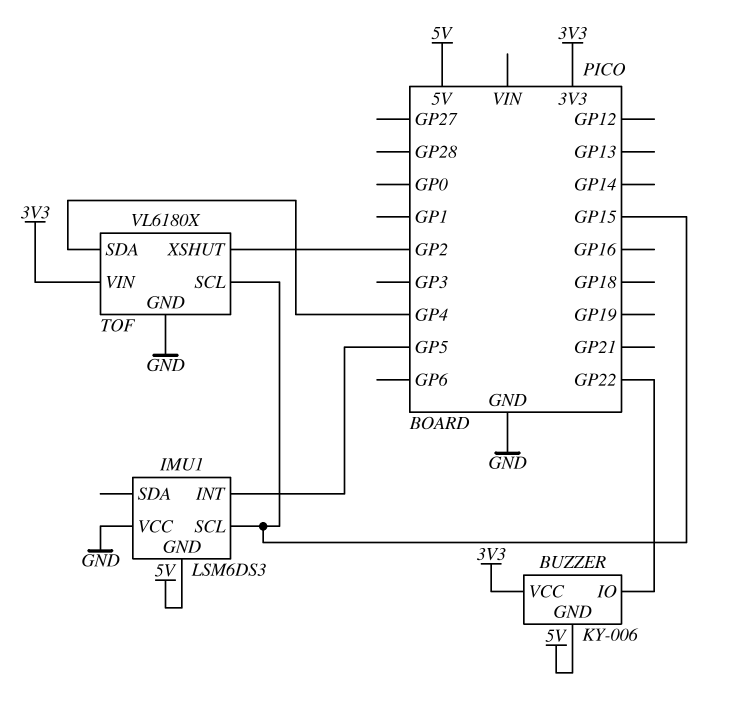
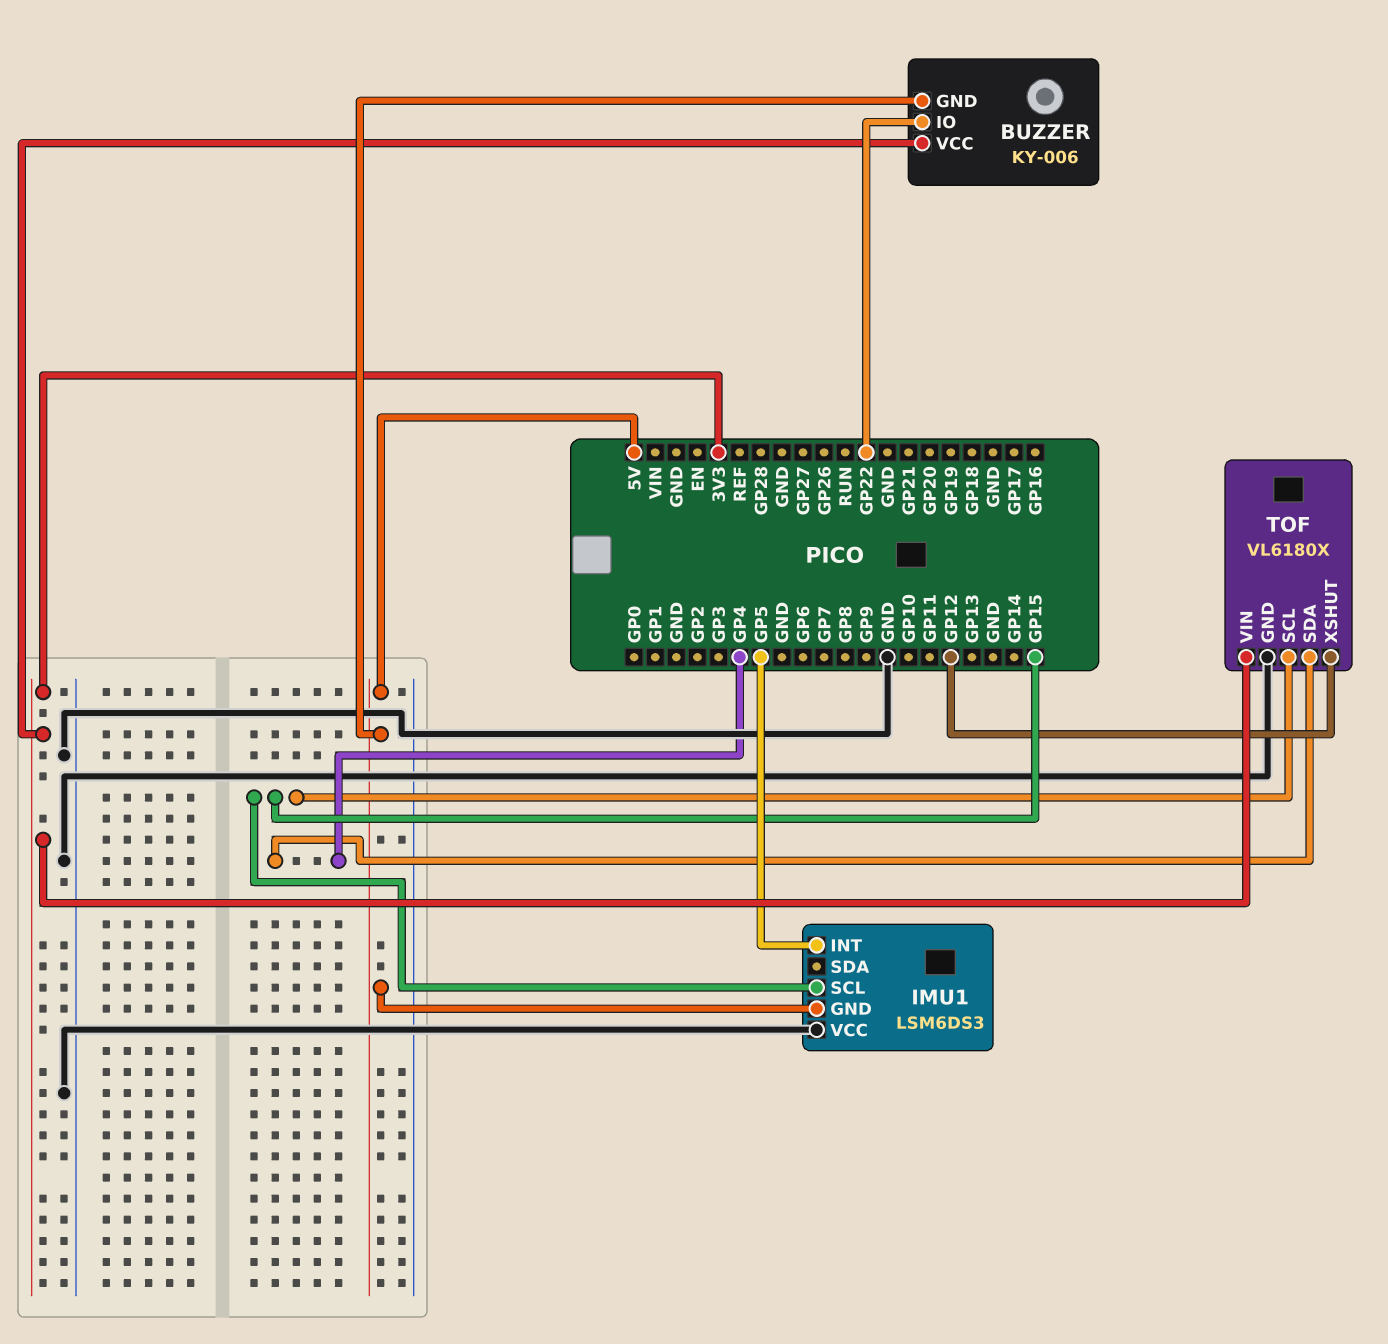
TOF pin XSHUT: GP2 -> GP12

